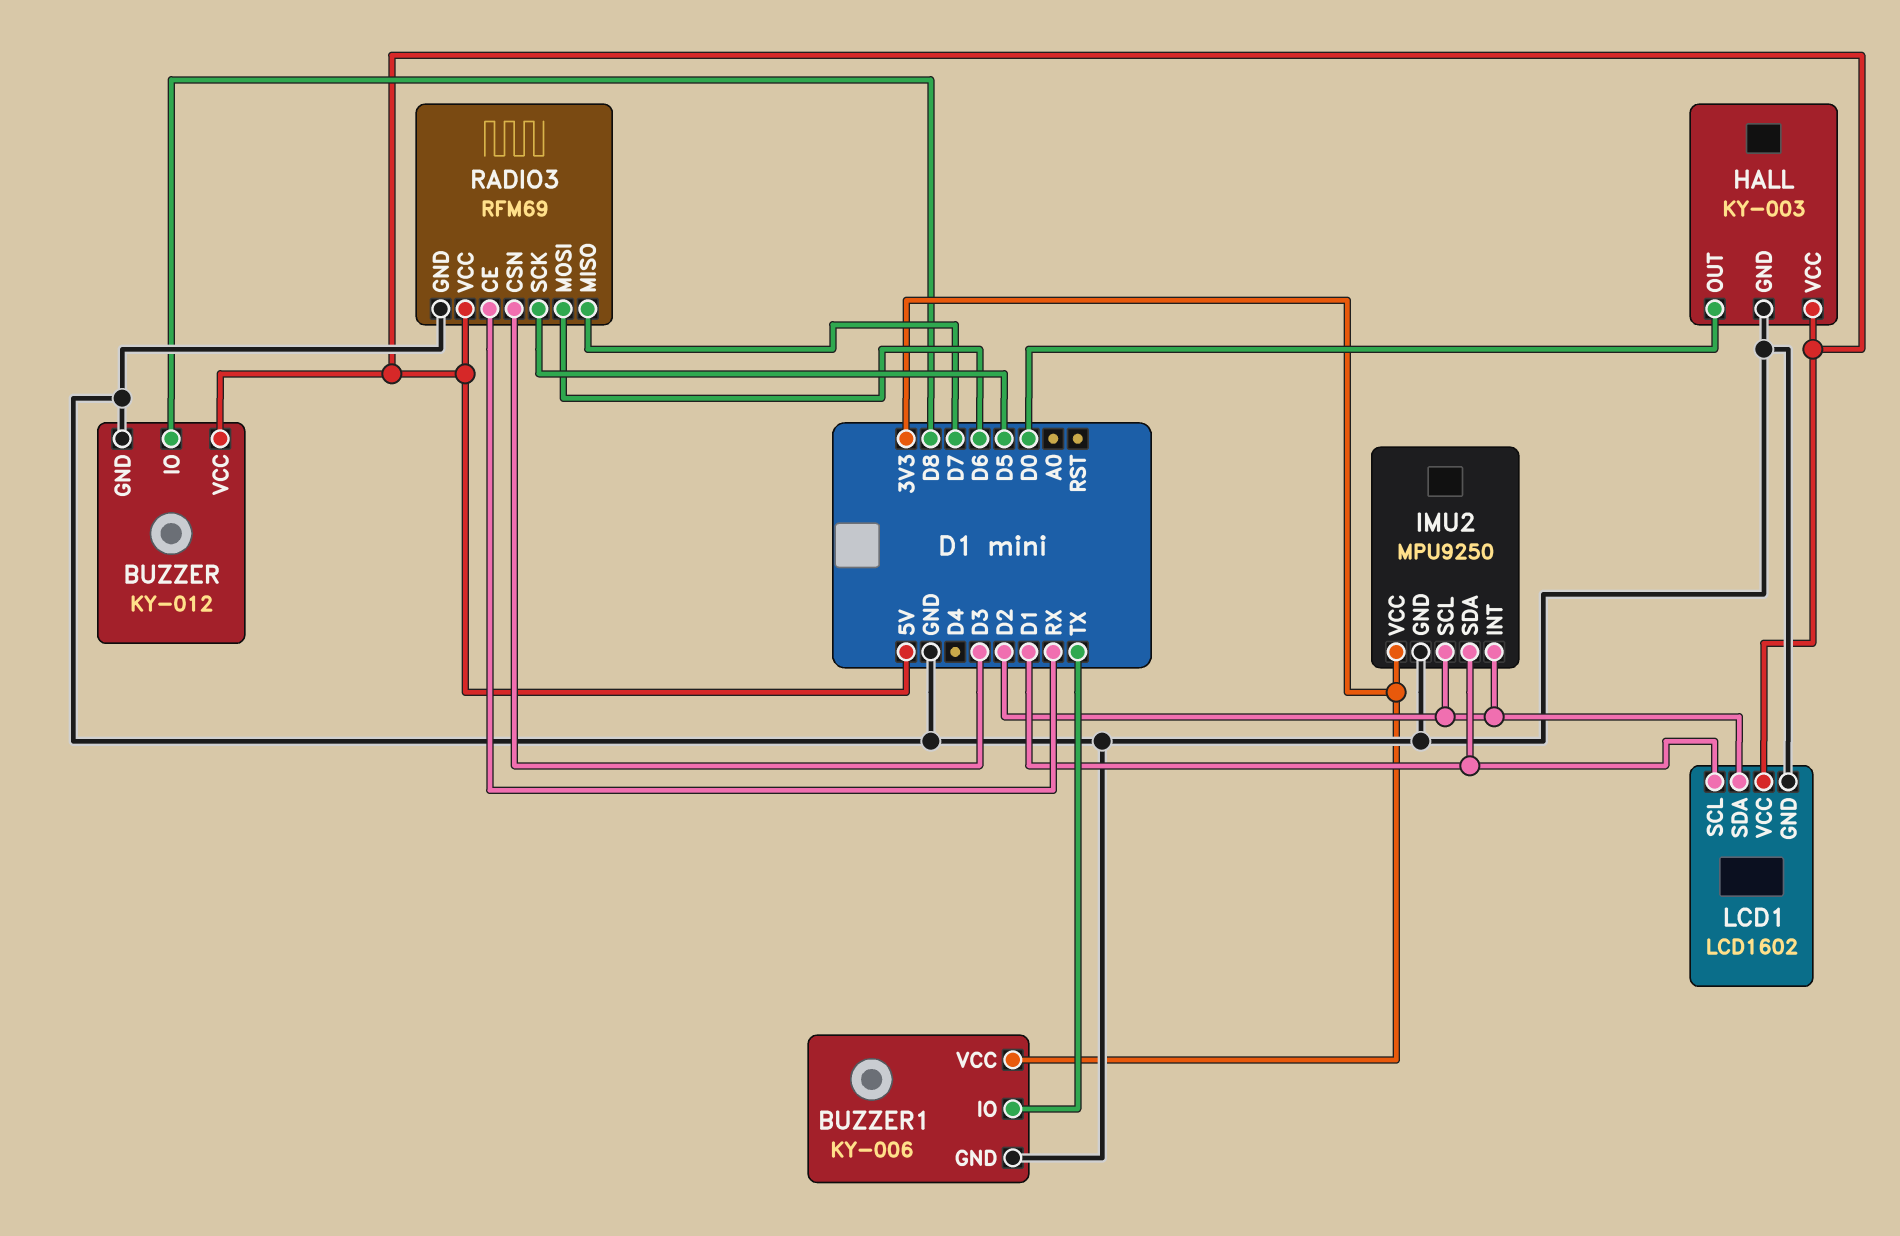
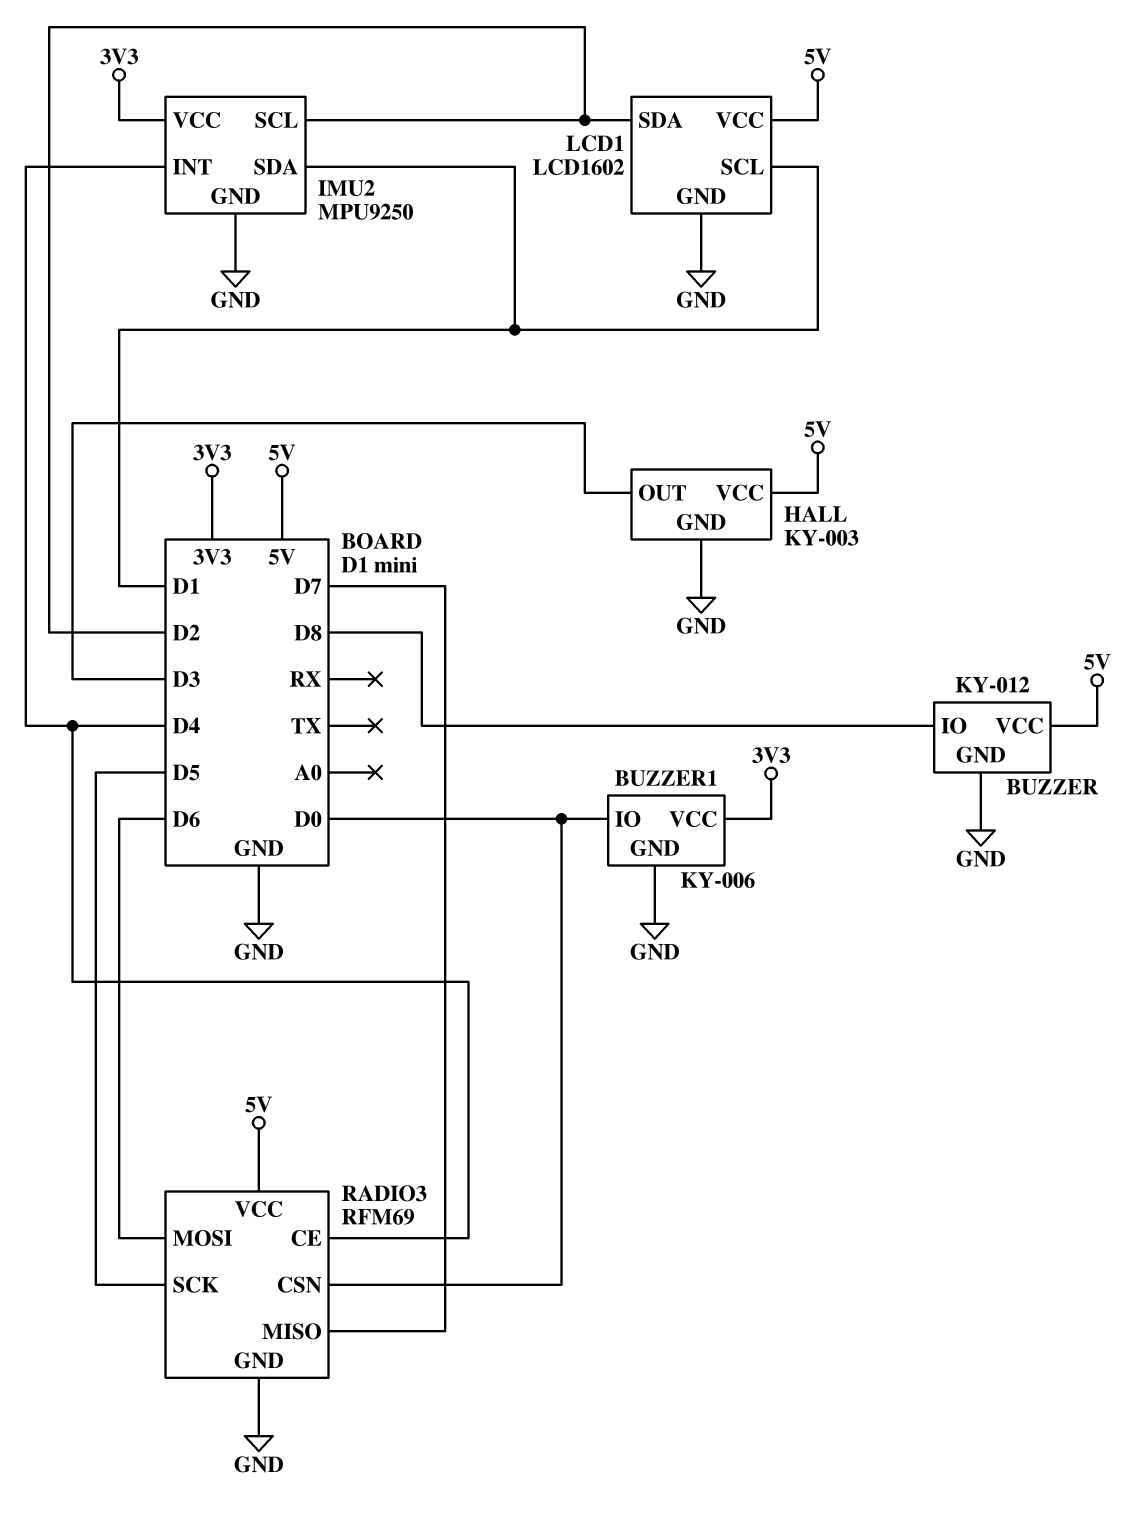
BUZZER1 pin IO: TX -> D0
HALL pin OUT: D0 -> D3
IMU2 pin INT: D2 -> D4
RADIO3 pin CE: RX -> D4
RADIO3 pin CSN: D3 -> D0

